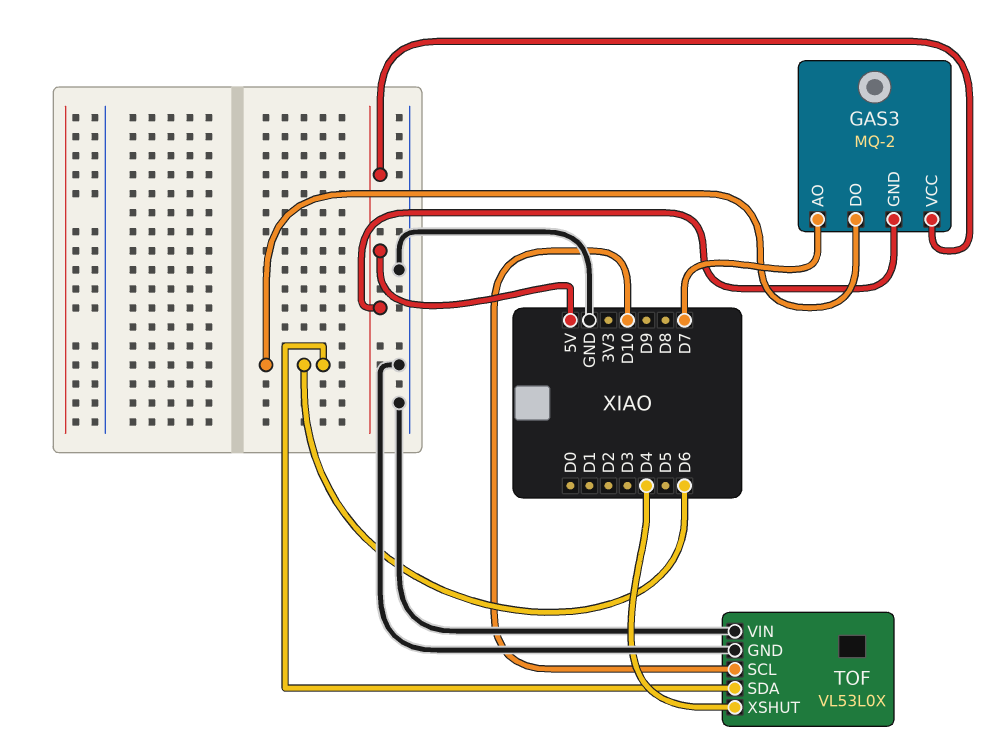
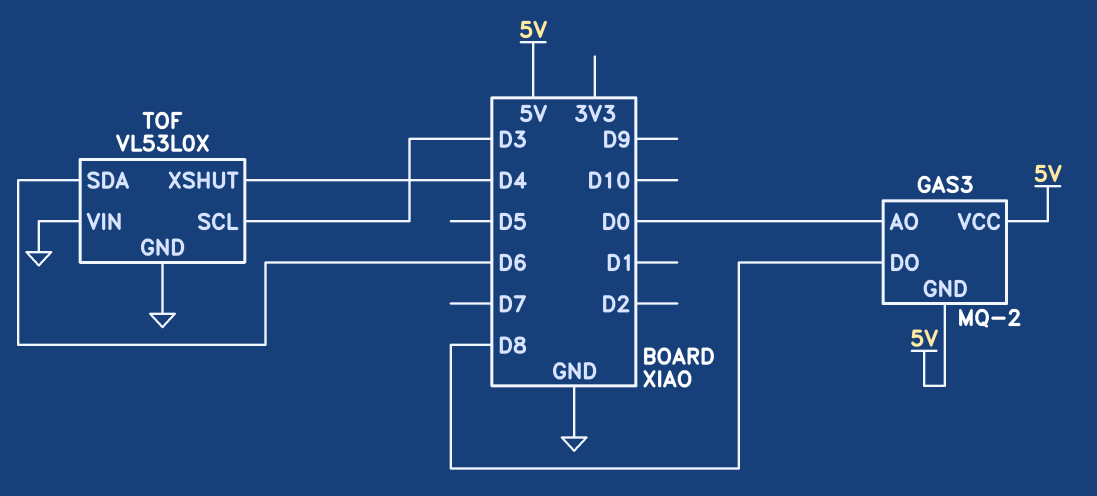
GAS3 pin AO: D7 -> D0
GAS3 pin DO: D6 -> D8
TOF pin SCL: D10 -> D3

